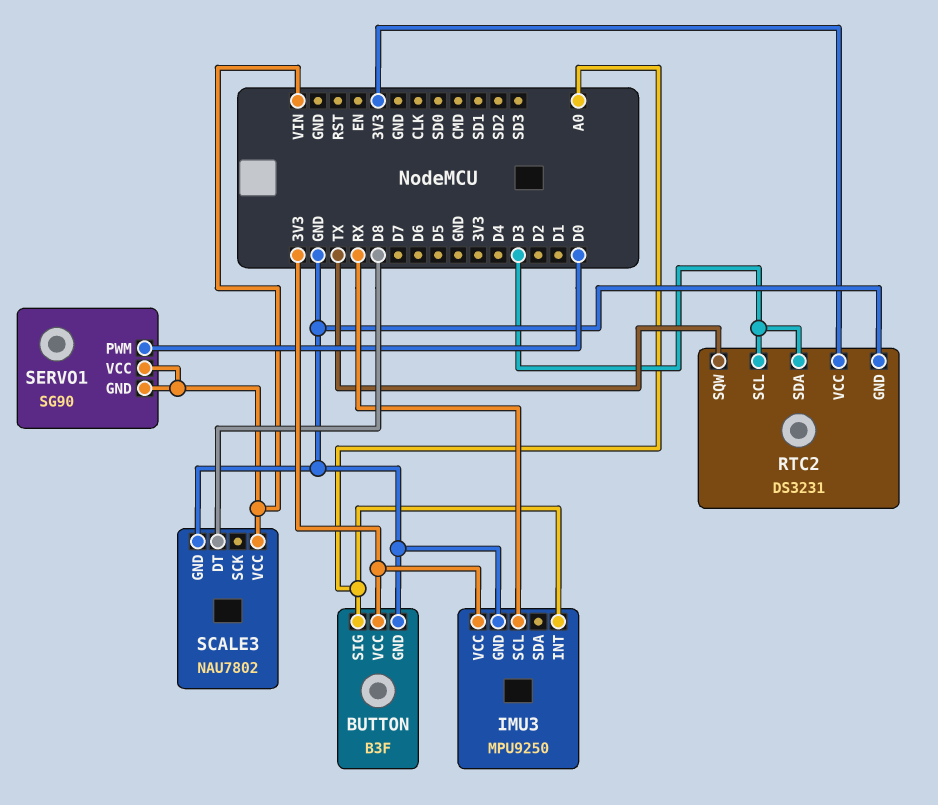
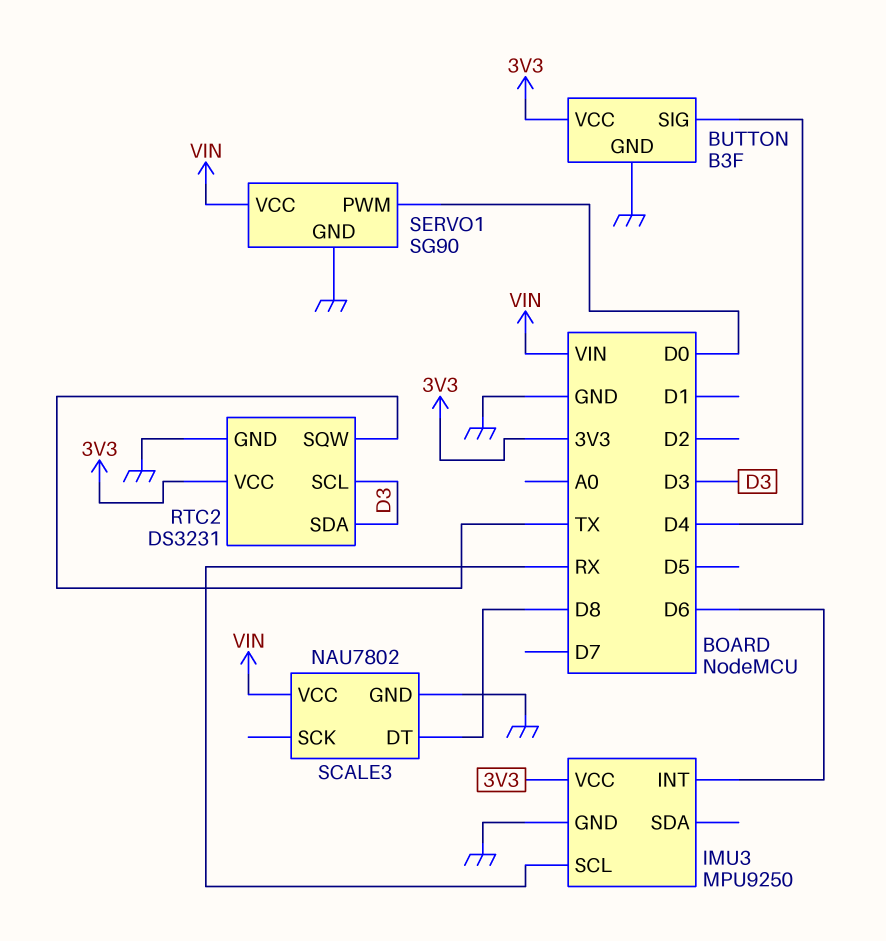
BUTTON pin SIG: A0 -> D4
IMU3 pin INT: A0 -> D6
SERVO1 pin GND: VIN -> GND

